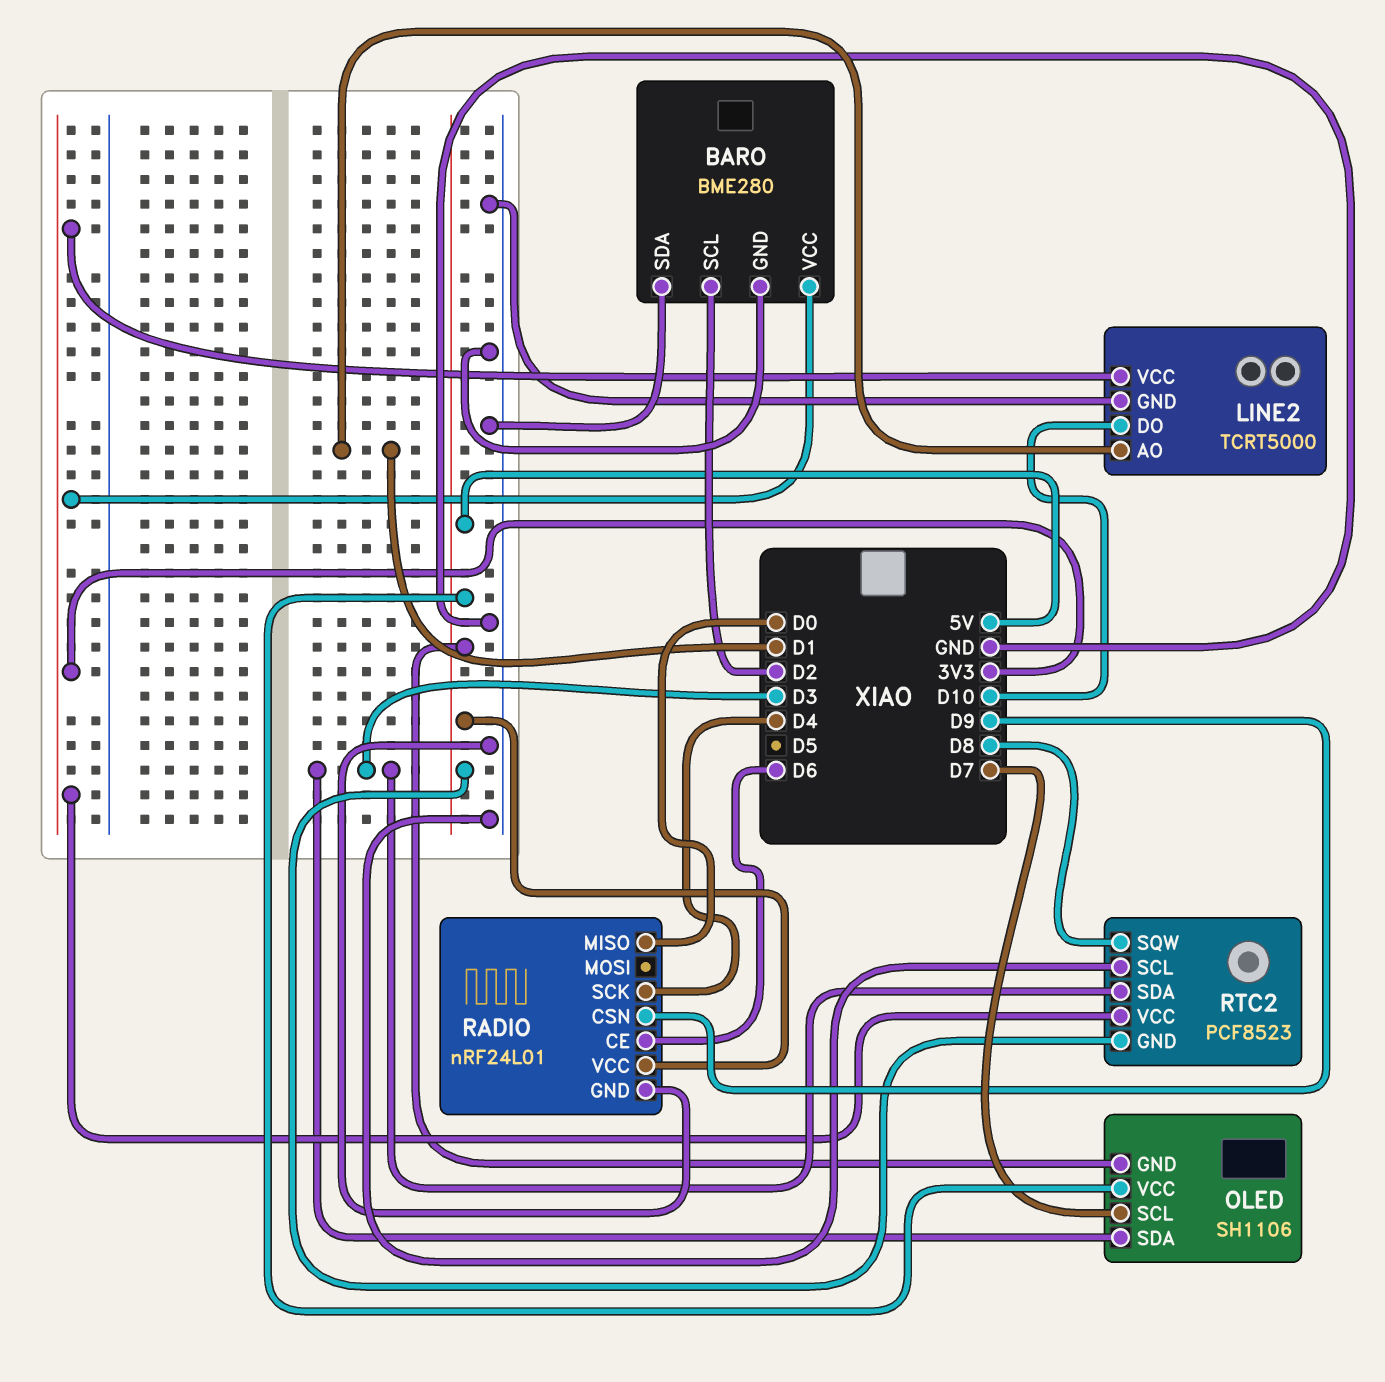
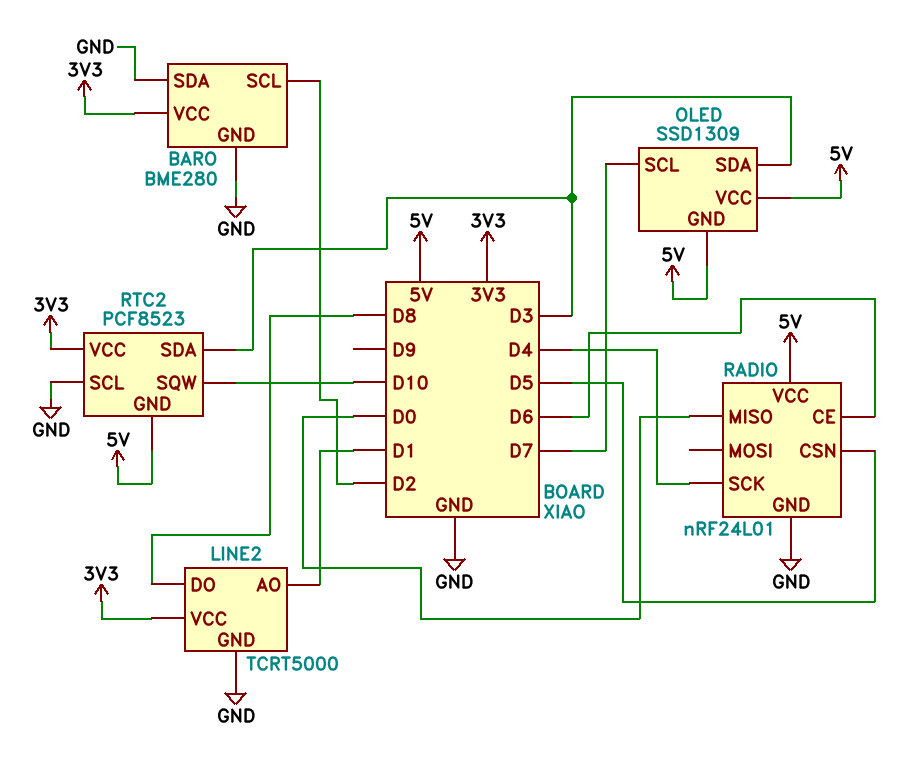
LINE2 pin DO: D10 -> D8
OLED: SH1106 -> SSD1309
RADIO pin CSN: D9 -> D5
RTC2 pin SQW: D8 -> D10

